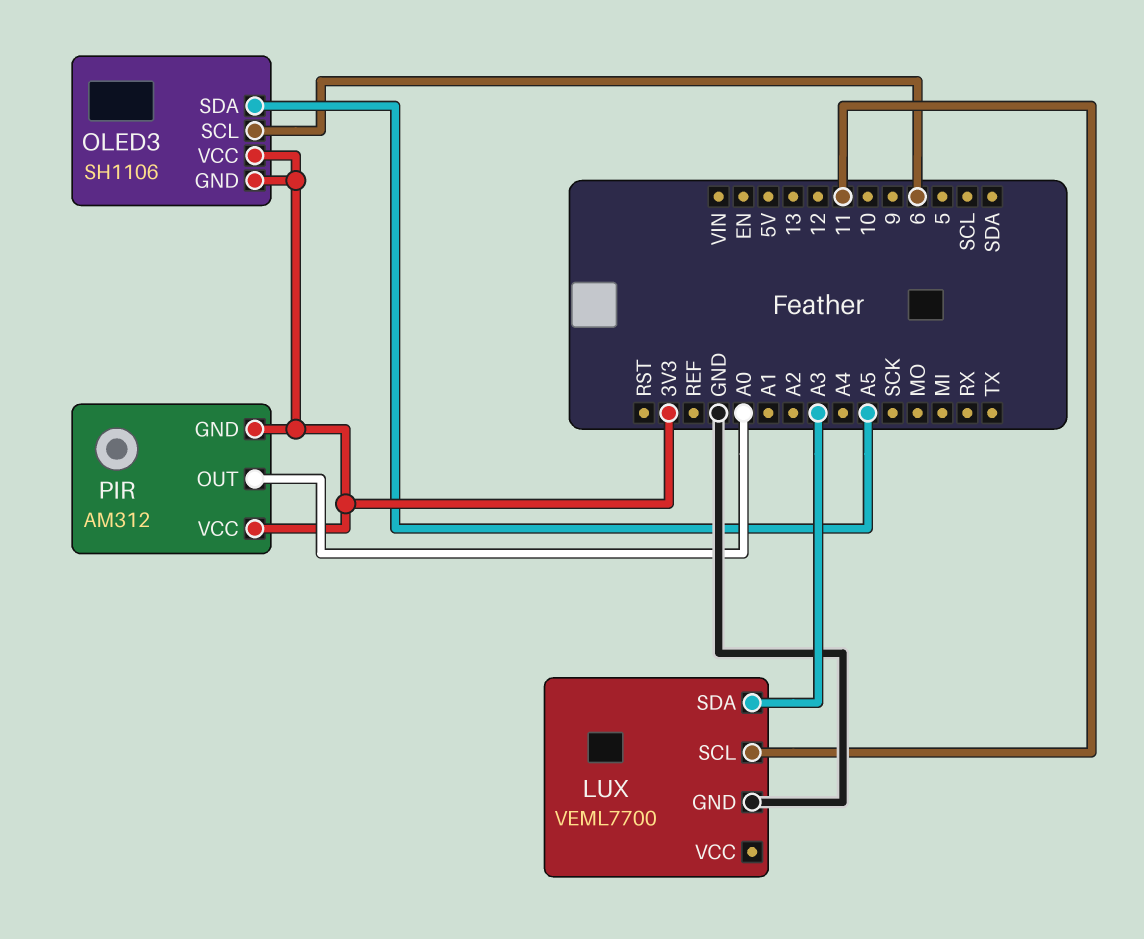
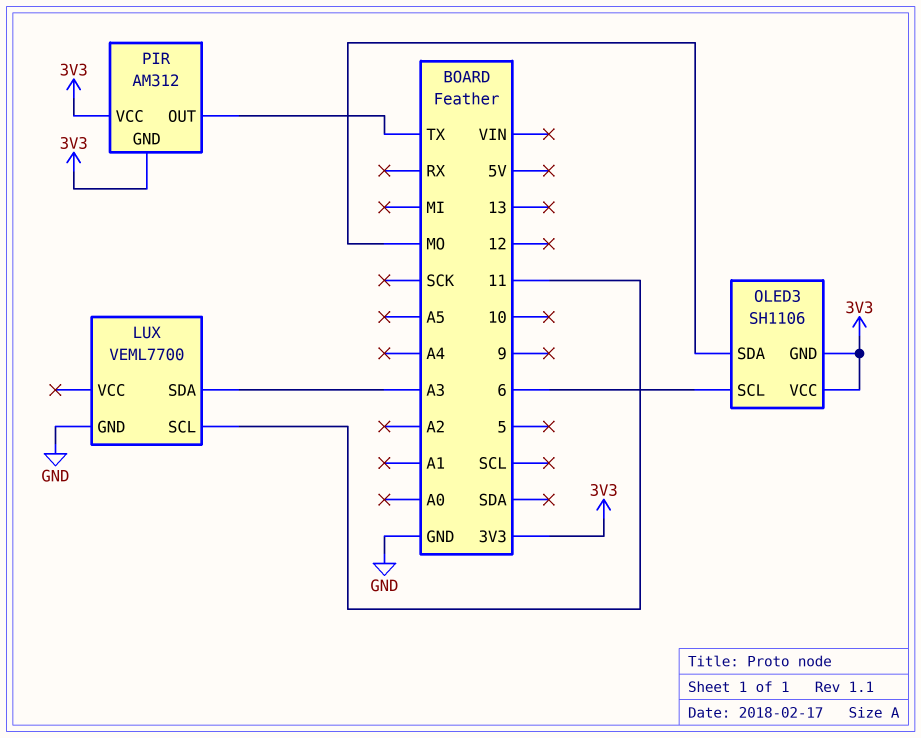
OLED3 pin SDA: A5 -> MO
PIR pin OUT: A0 -> TX

